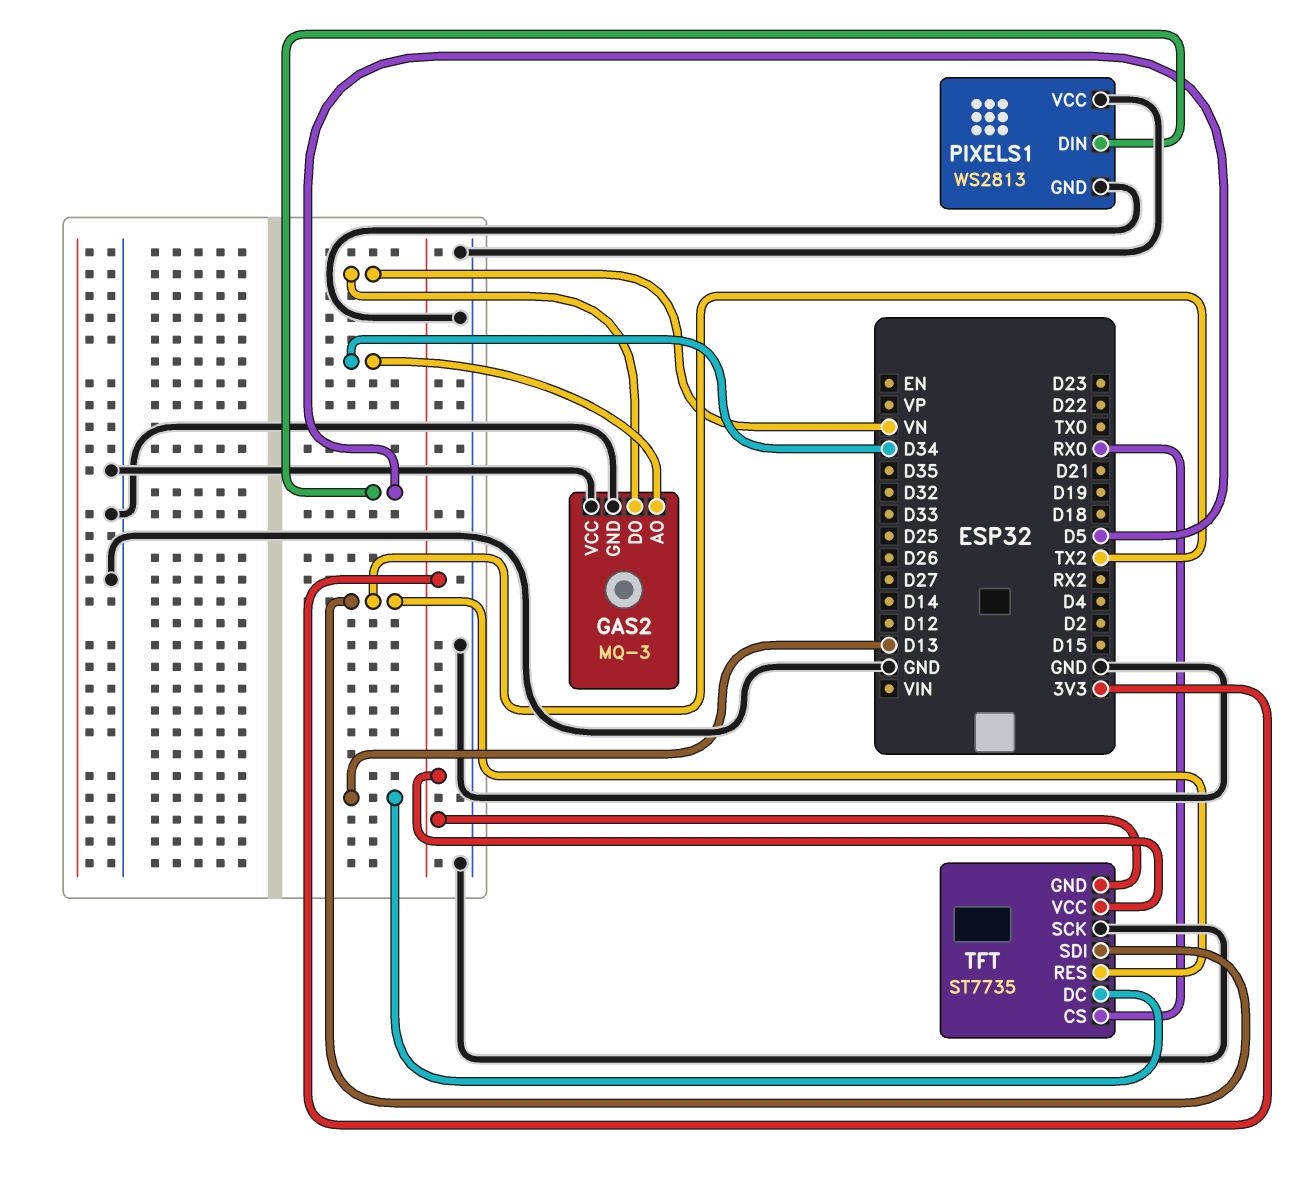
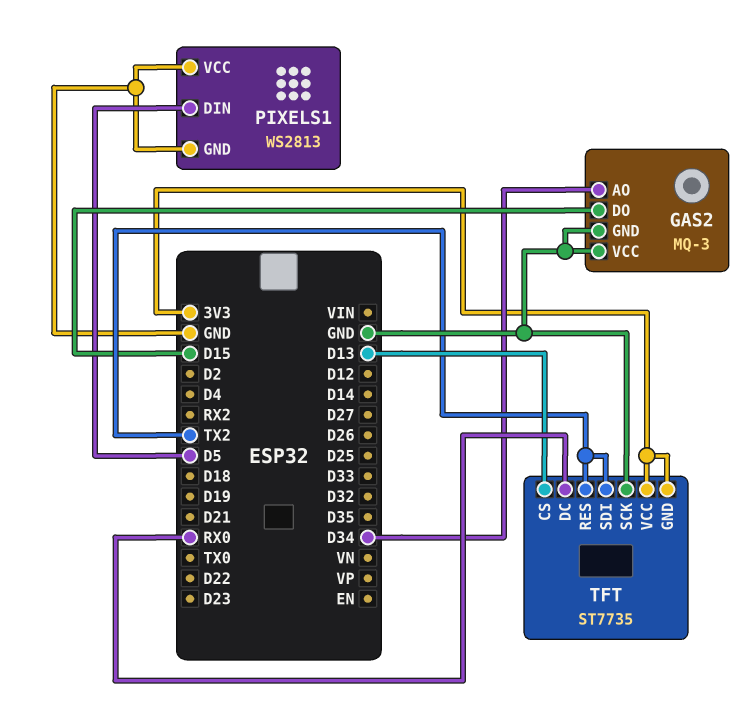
GAS2 pin DO: VN -> D15
TFT pin CS: RX0 -> D13
TFT pin DC: D13 -> RX0

